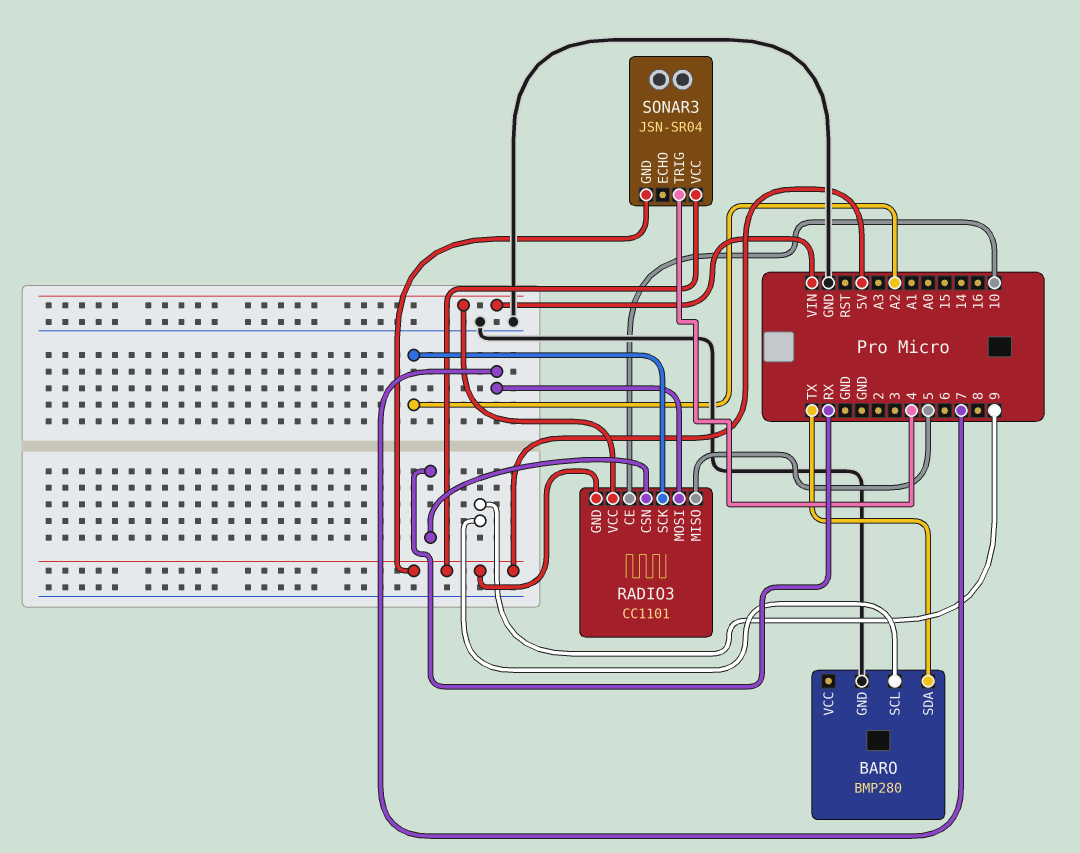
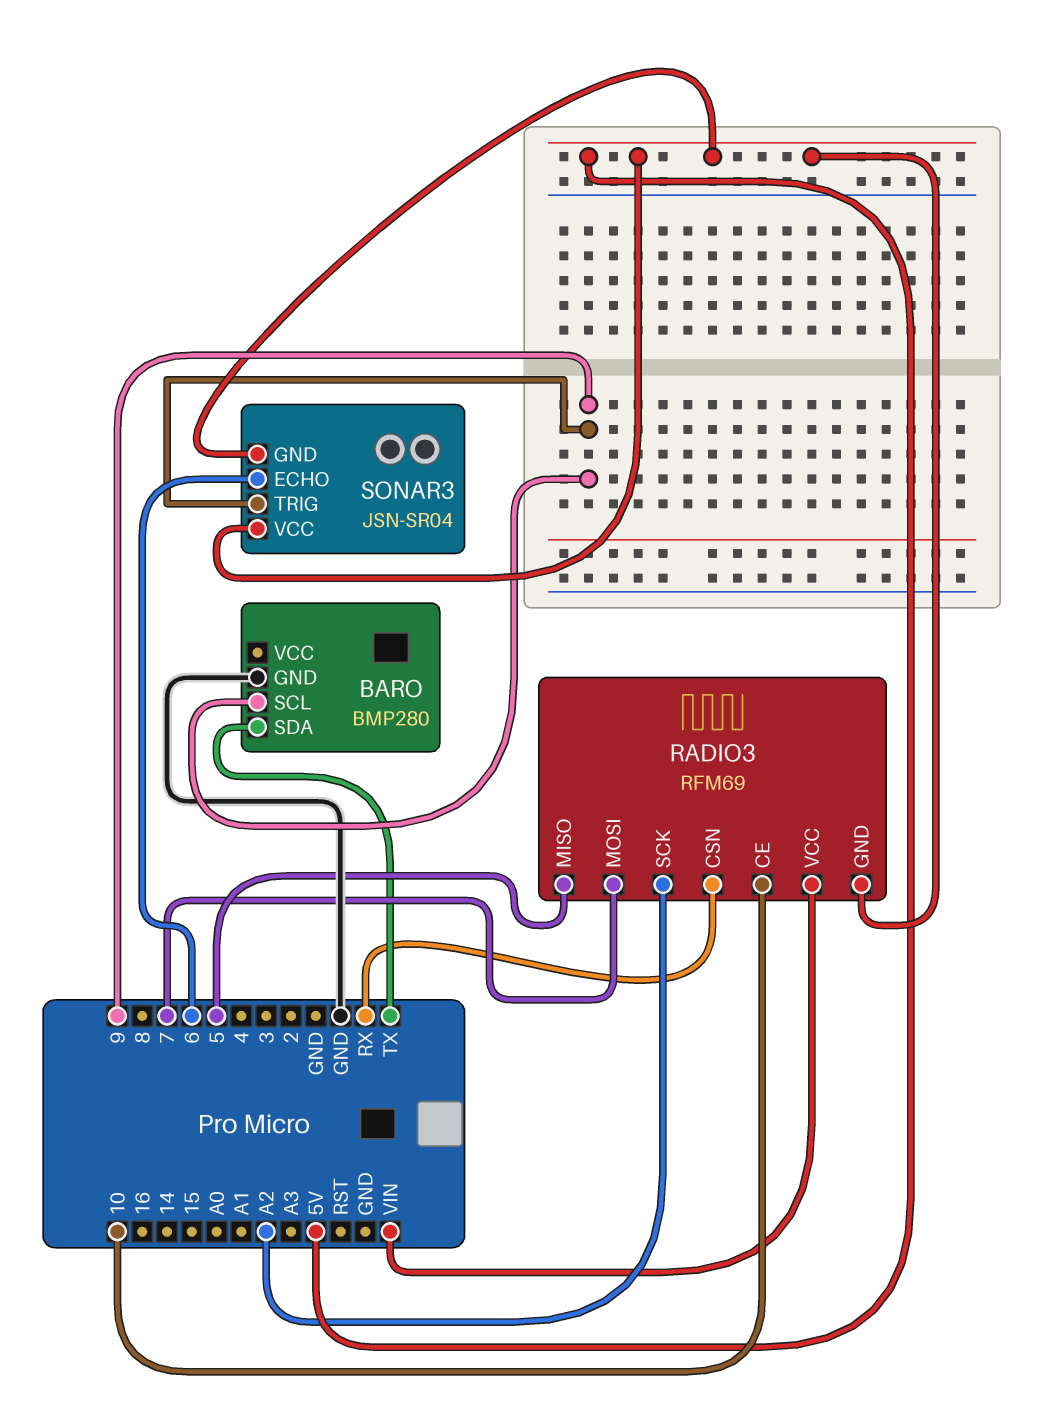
RADIO3: CC1101 -> RFM69
SONAR3 pin ECHO: none -> 6
SONAR3 pin TRIG: 4 -> 9

